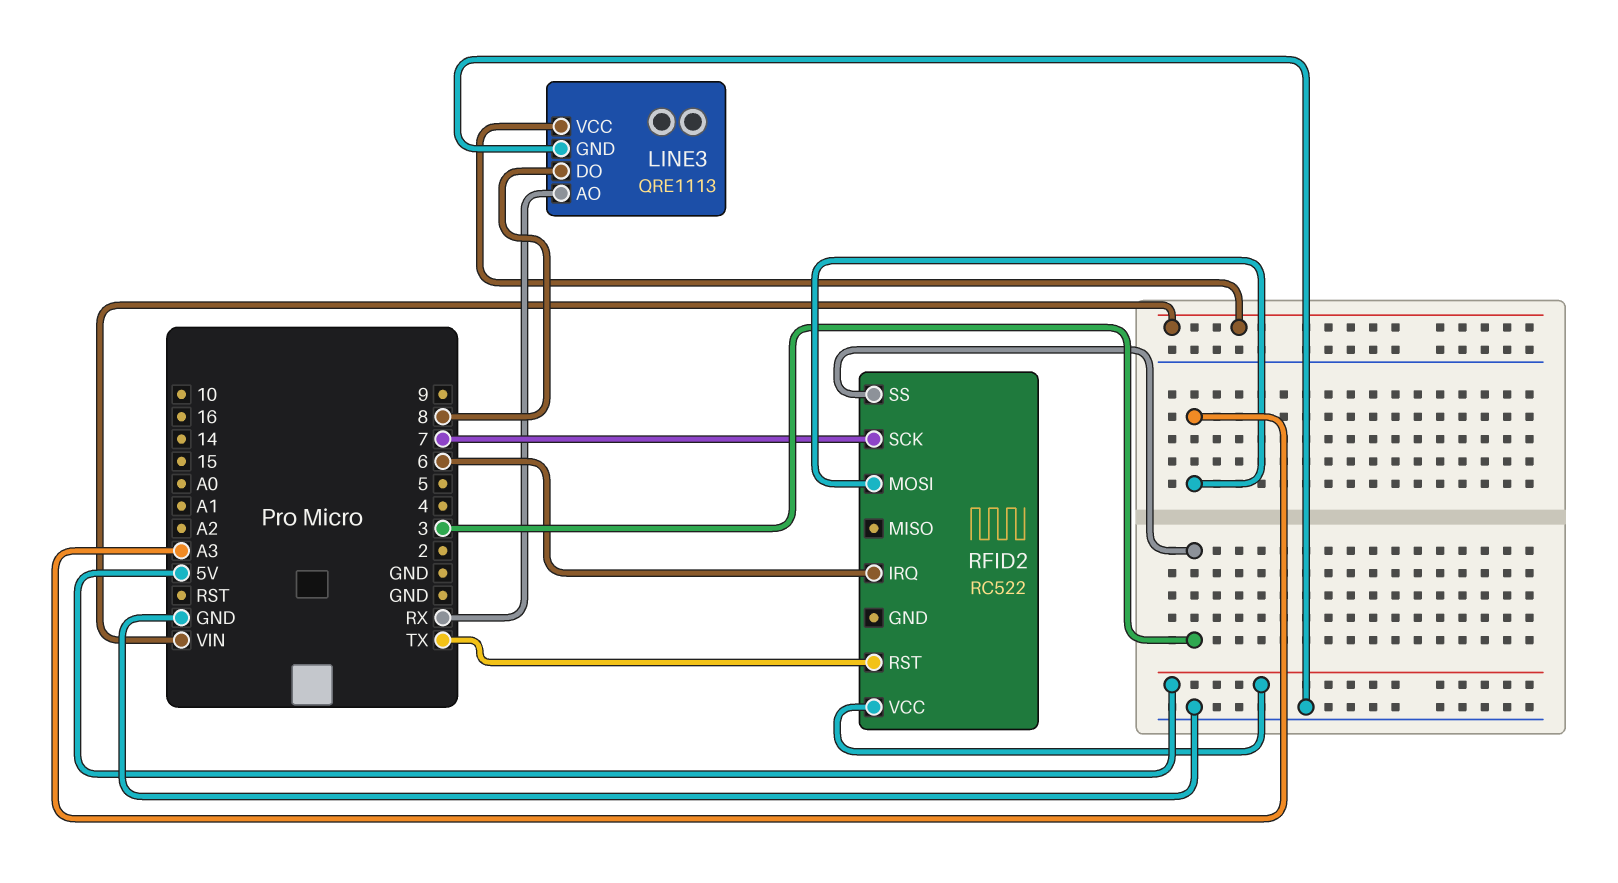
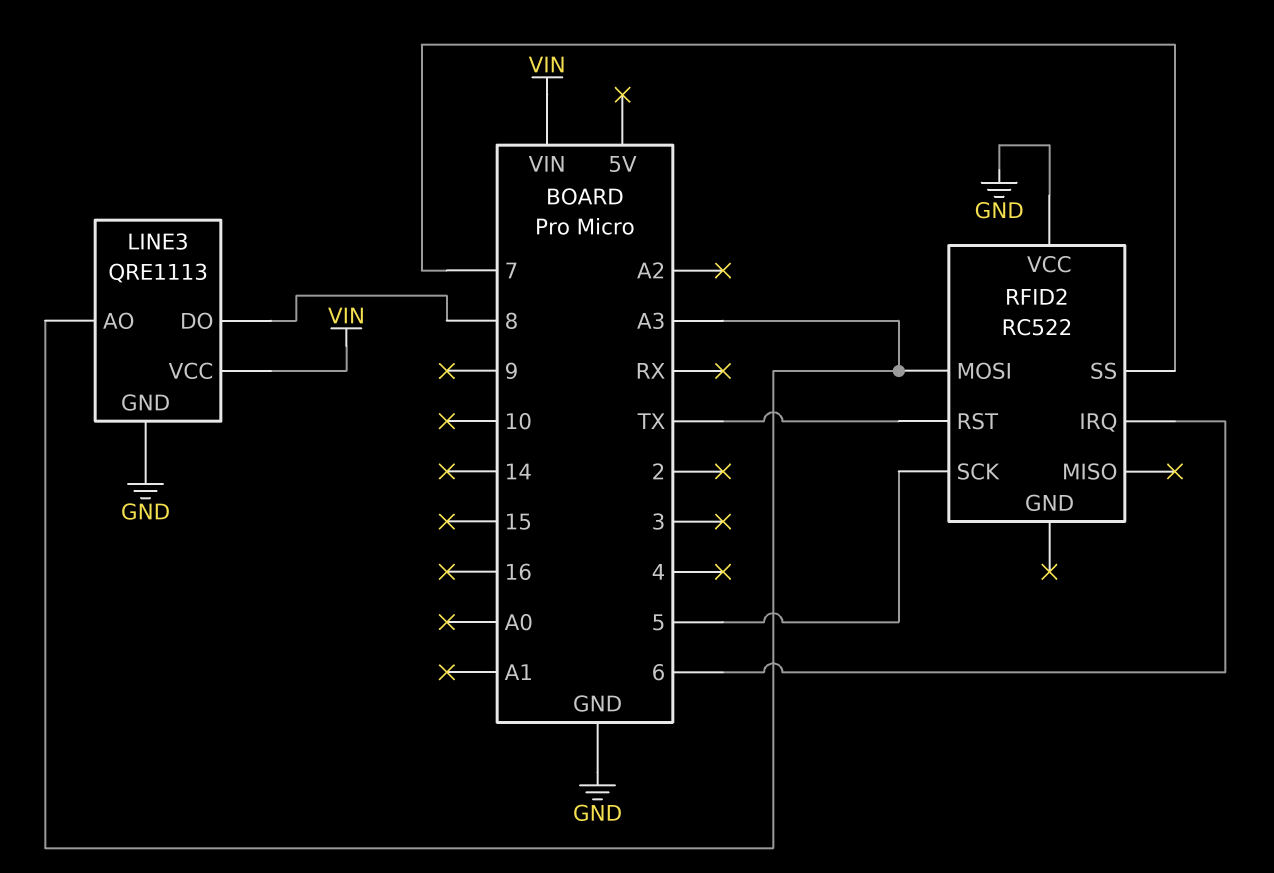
LINE3 pin AO: RX -> A3
RFID2 pin SCK: 7 -> 5
RFID2 pin SS: 3 -> 7
RFID2 pin VCC: 5V -> GND

